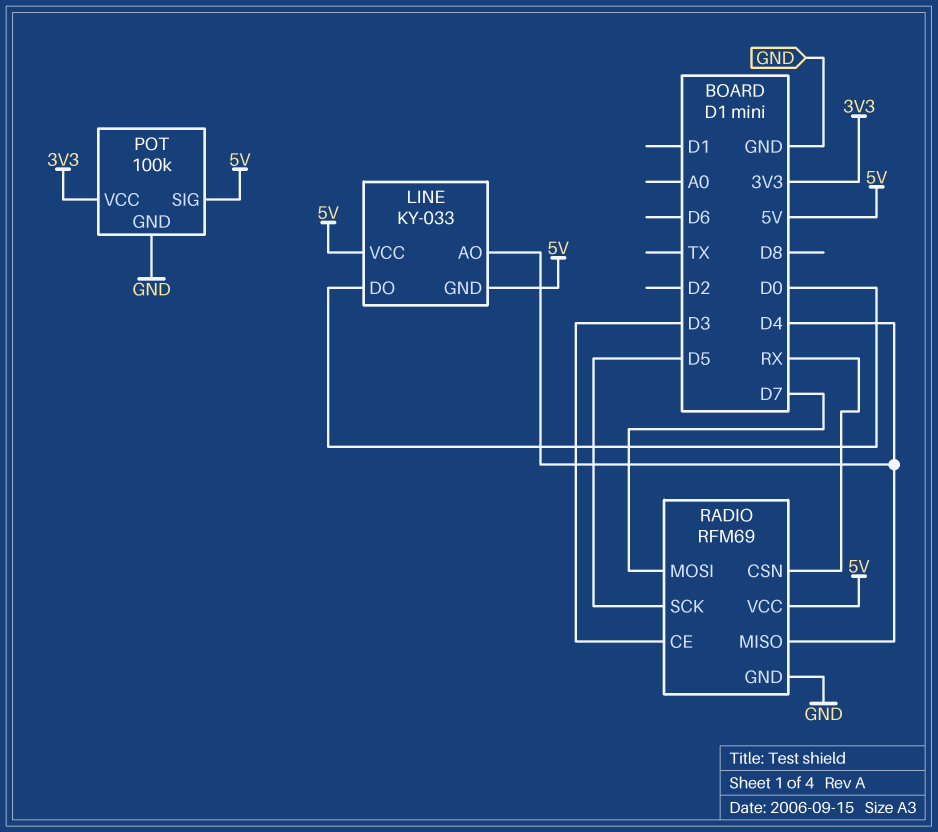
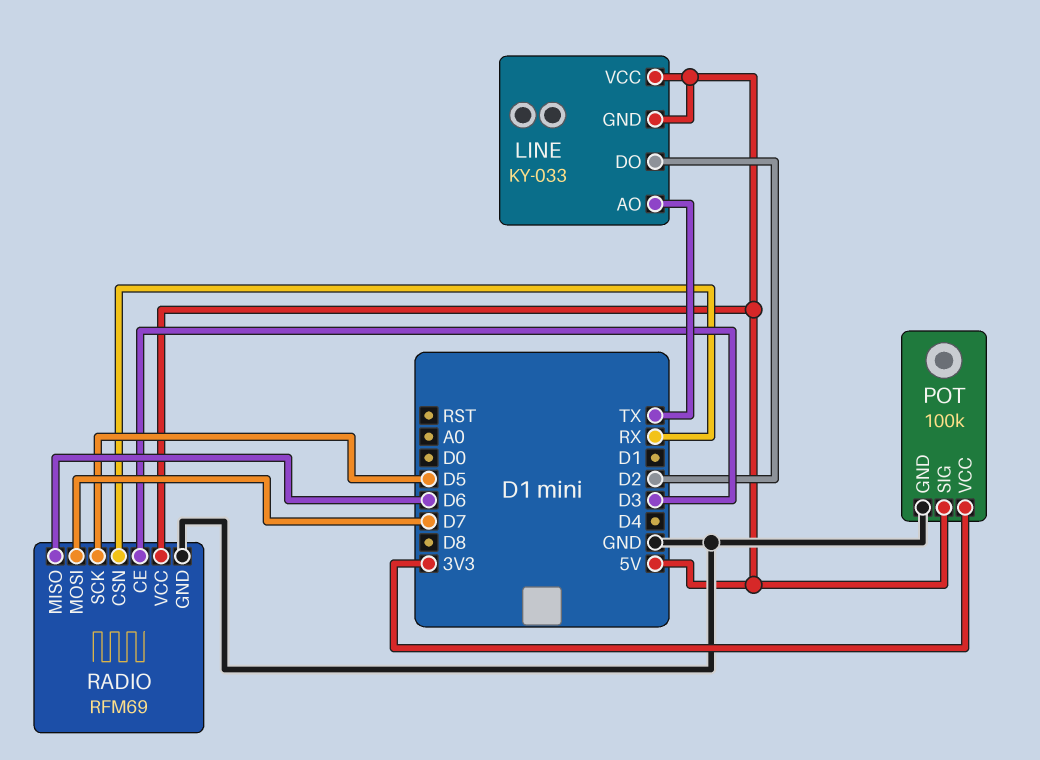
LINE pin AO: D4 -> TX
LINE pin DO: D0 -> D2
RADIO pin MISO: D4 -> D6

